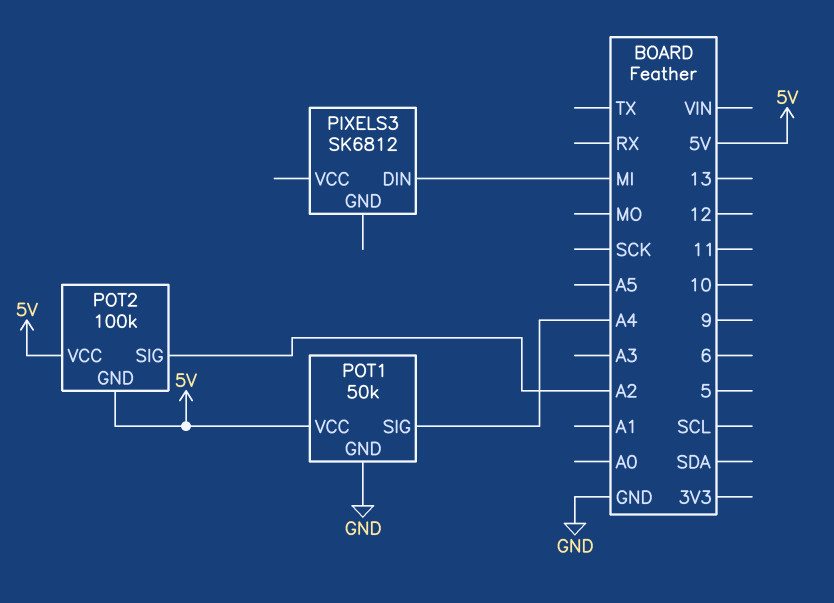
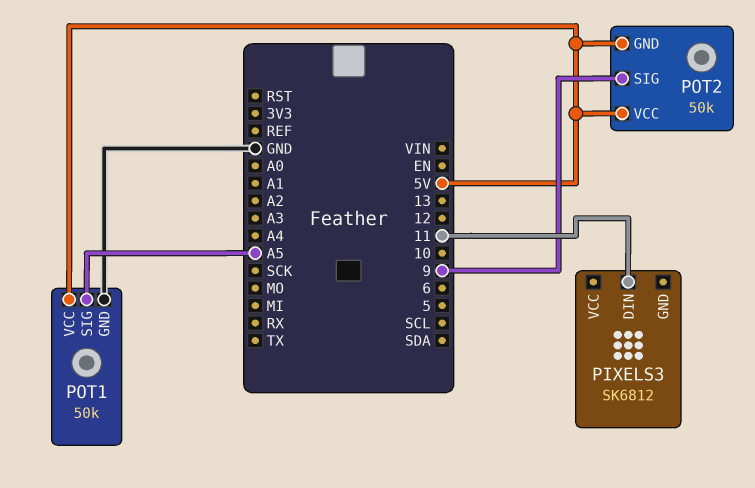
PIXELS3 pin DIN: MI -> 11
POT1 pin SIG: A4 -> A5
POT2: 100k -> 50k
POT2 pin SIG: A2 -> 9

